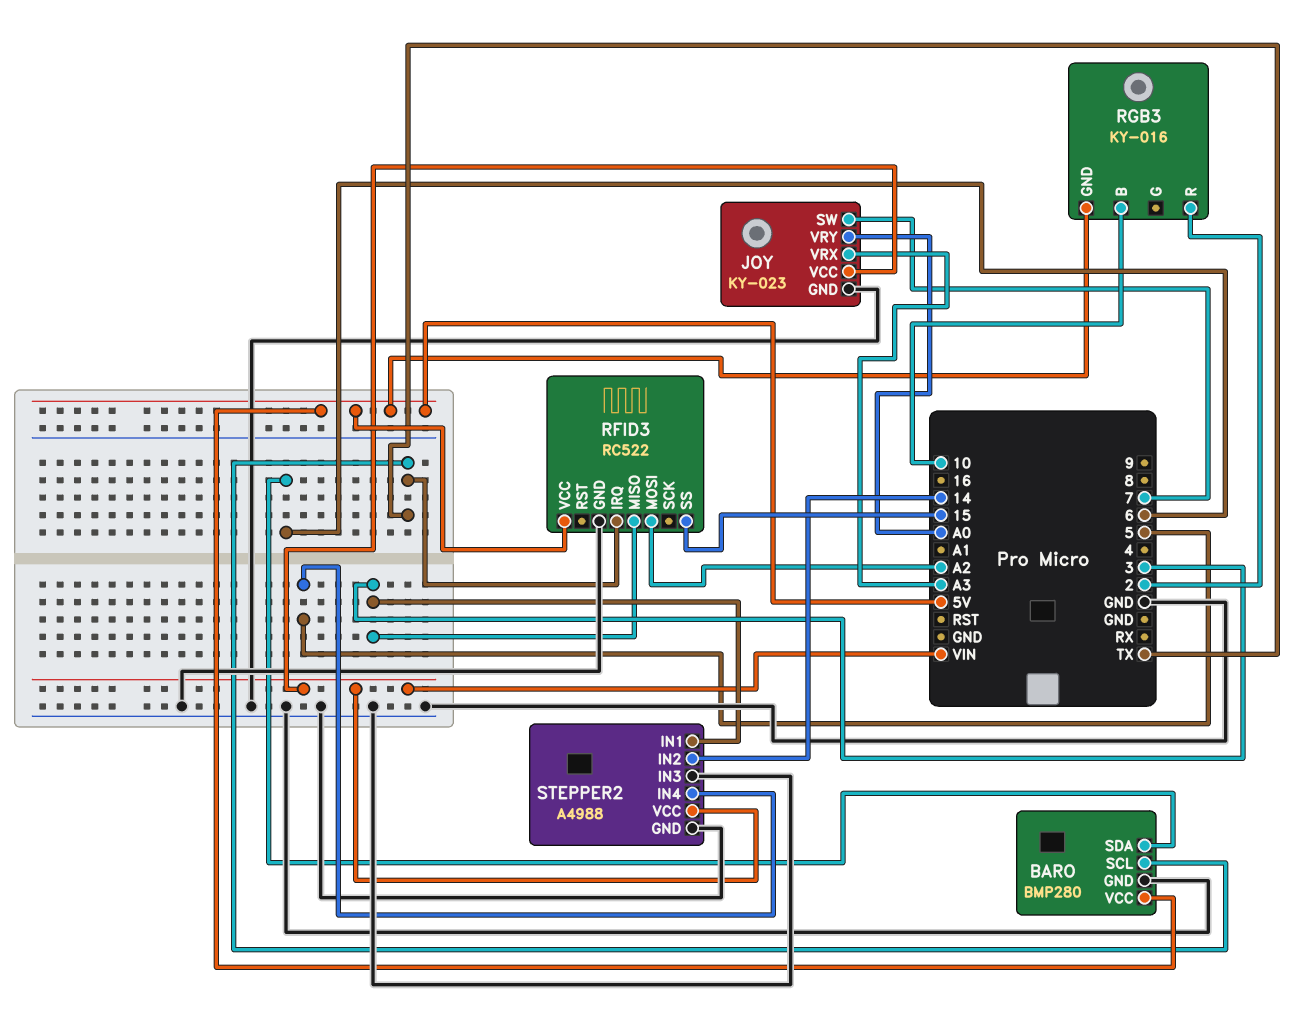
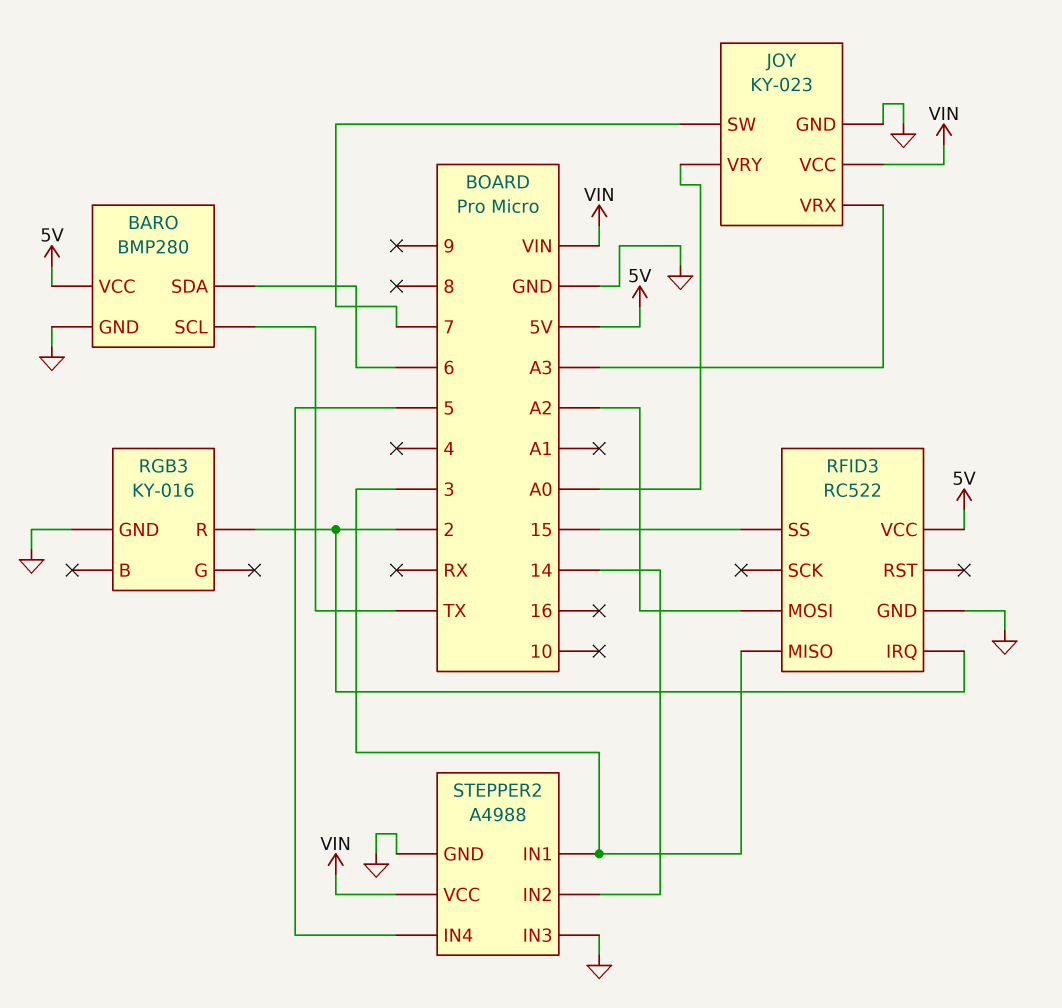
RFID3 pin IRQ: TX -> 2
RGB3 pin B: 10 -> none
RGB3 pin GND: 5V -> GND

